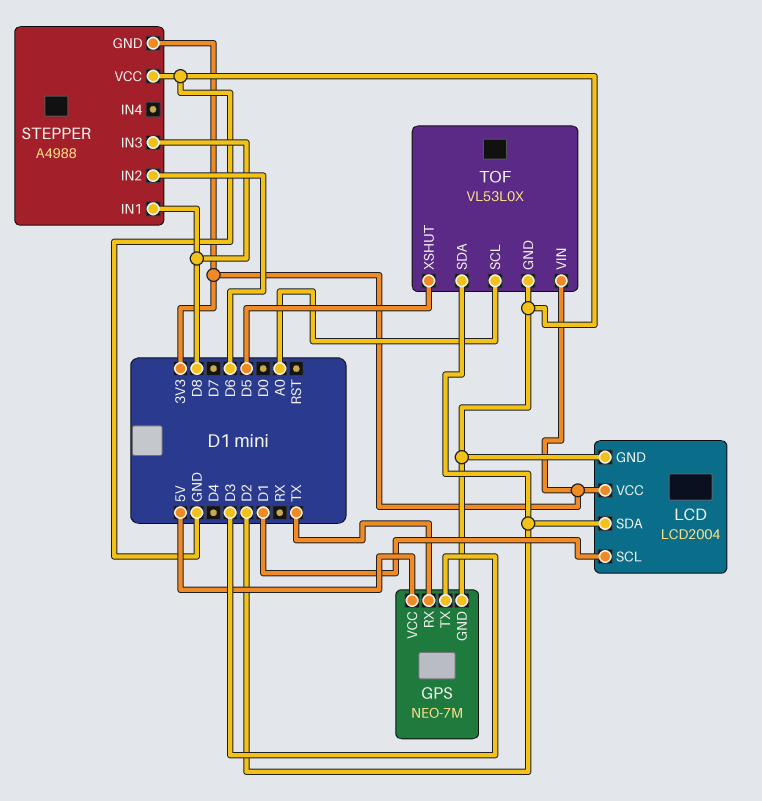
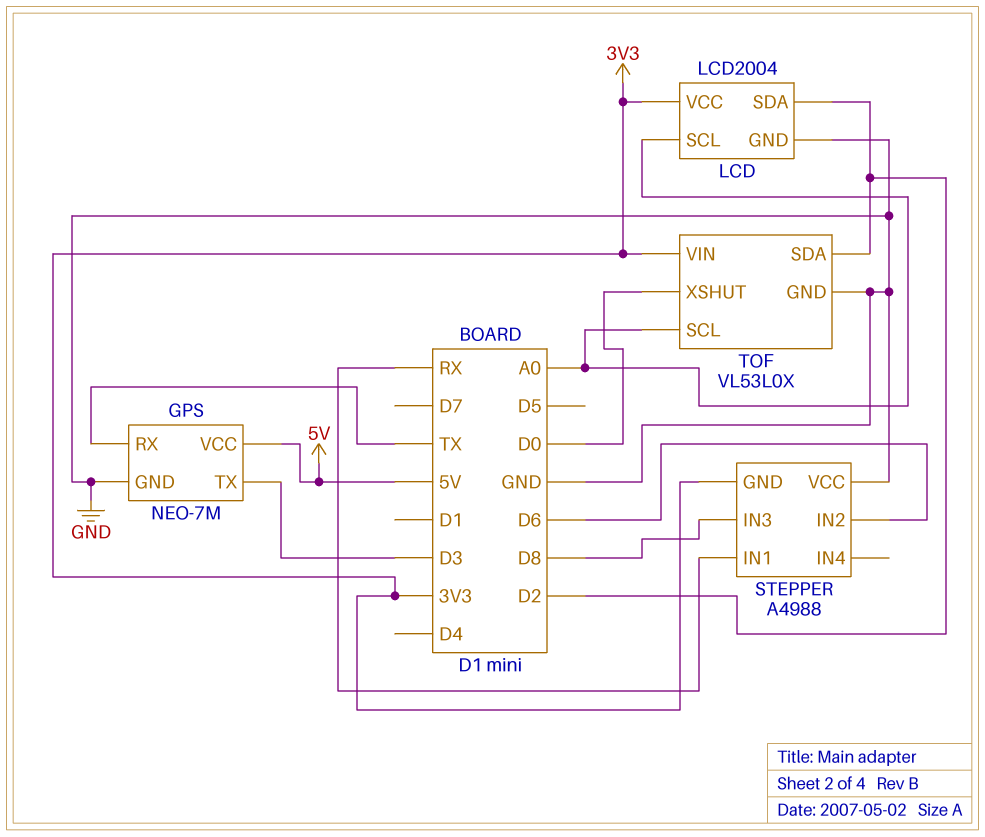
LCD pin SCL: D1 -> A0
STEPPER pin IN1: D8 -> RX
TOF pin XSHUT: D5 -> D0

